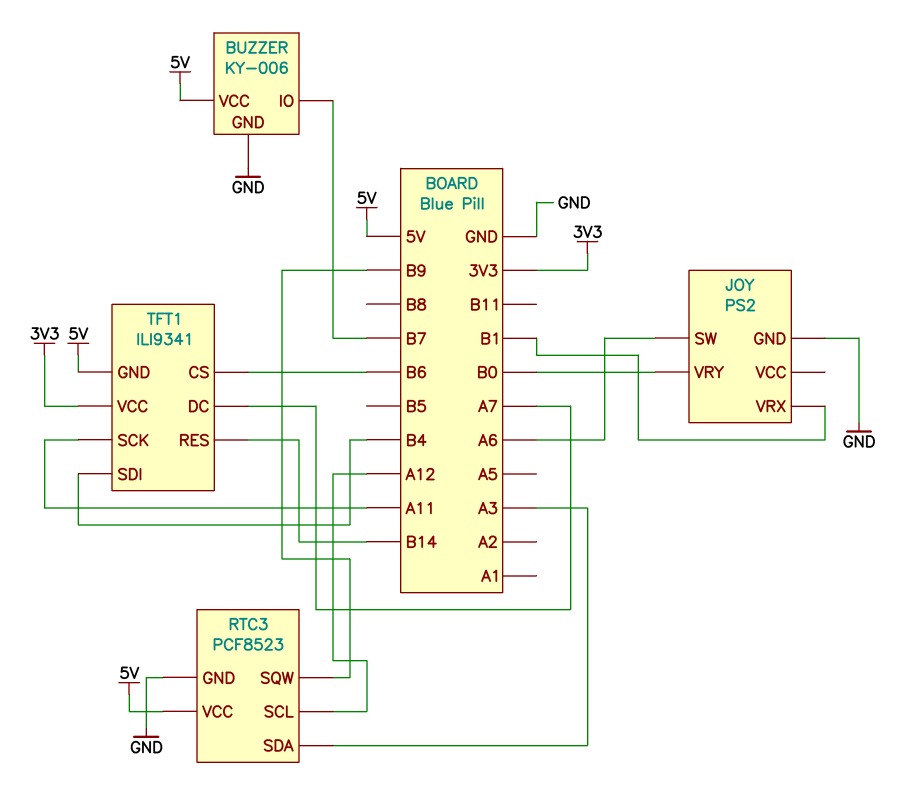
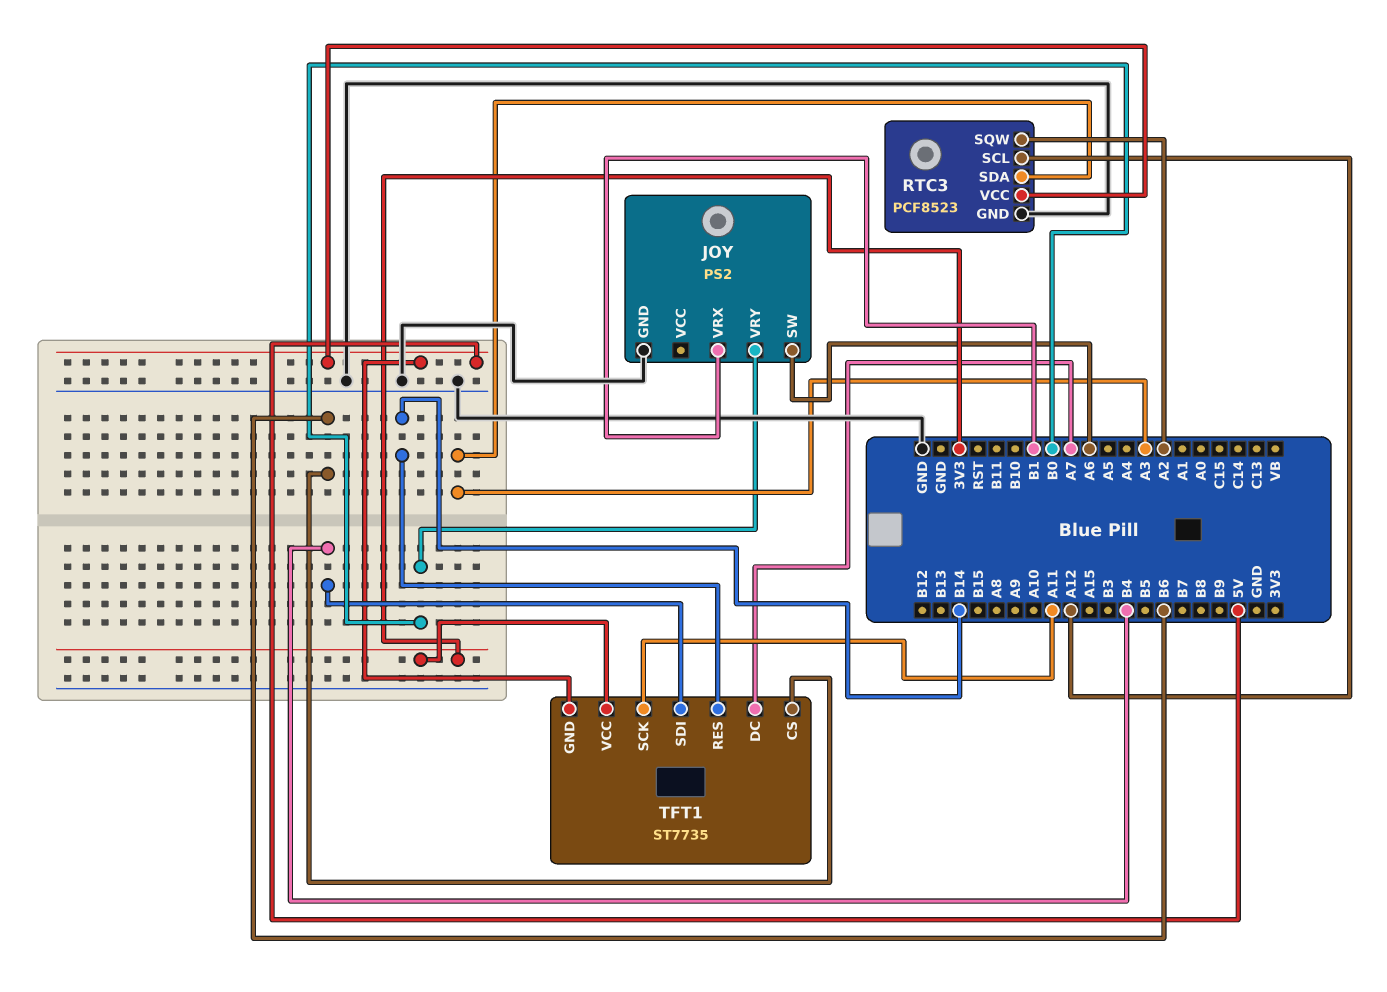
BUZZER: KY-006 -> none
BUZZER pin GND: GND -> none
BUZZER pin IO: B7 -> none
BUZZER pin VCC: 5V -> none
RTC3 pin SQW: B9 -> A2
TFT1: ILI9341 -> ST7735

